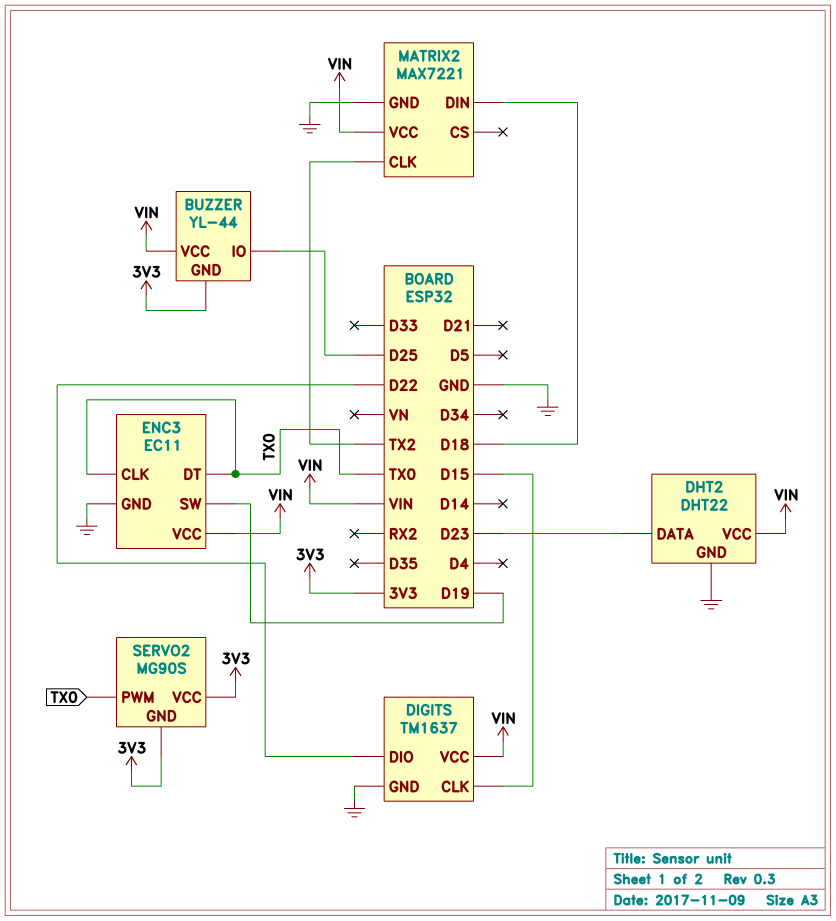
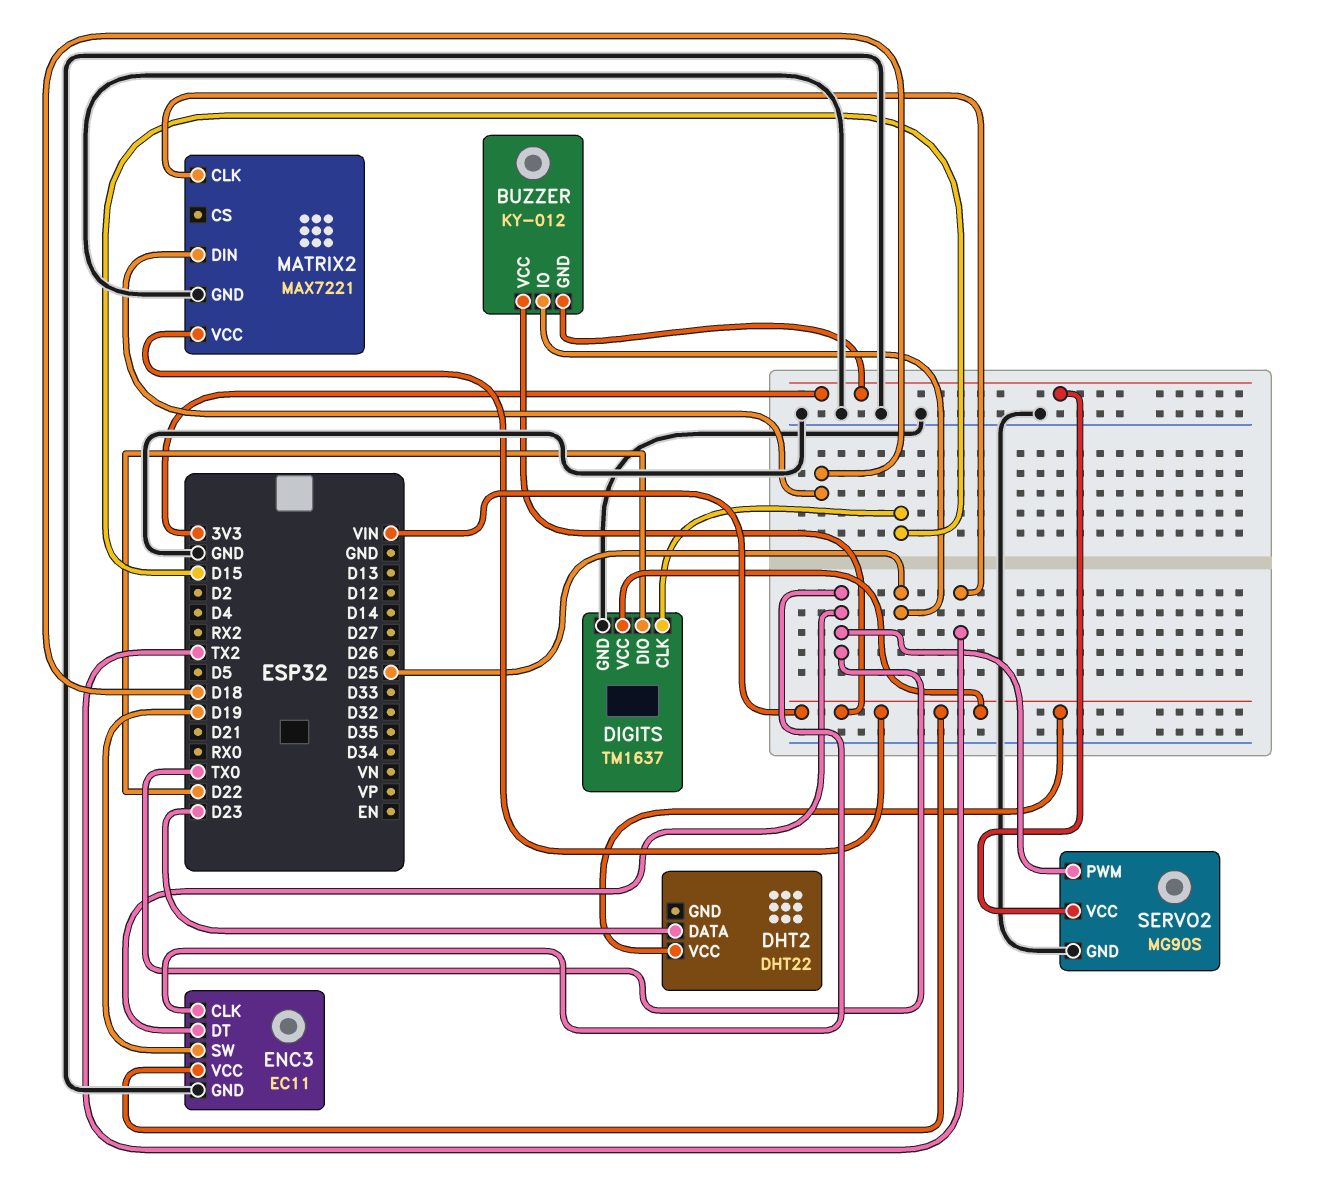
BUZZER: YL-44 -> KY-012
DHT2 pin GND: GND -> none
SERVO2 pin GND: 3V3 -> GND

